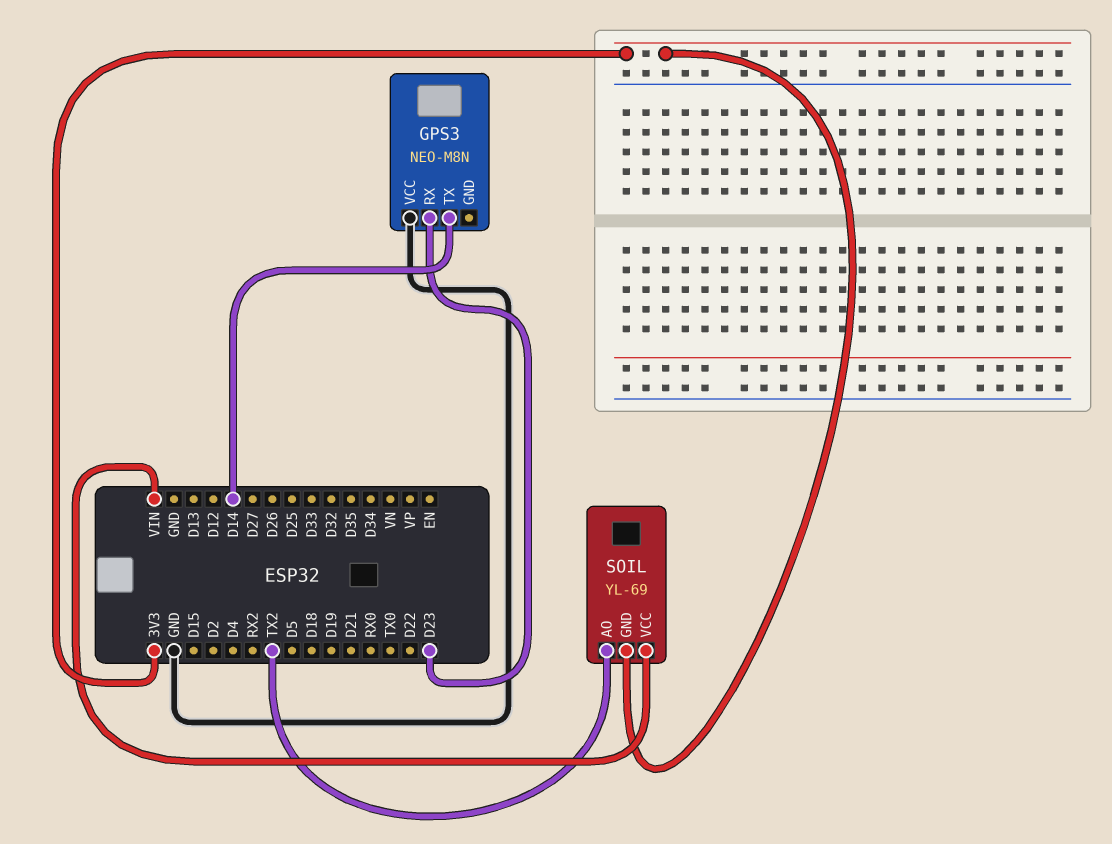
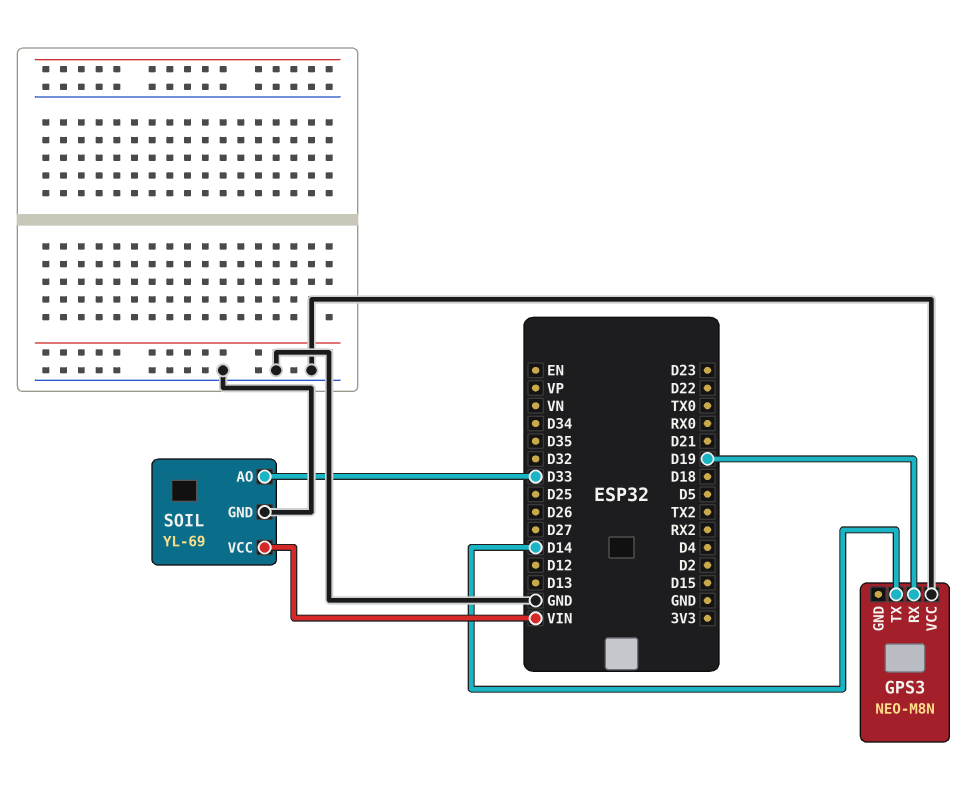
GPS3 pin RX: D23 -> D19
SOIL pin AO: TX2 -> D33
SOIL pin GND: 3V3 -> GND

